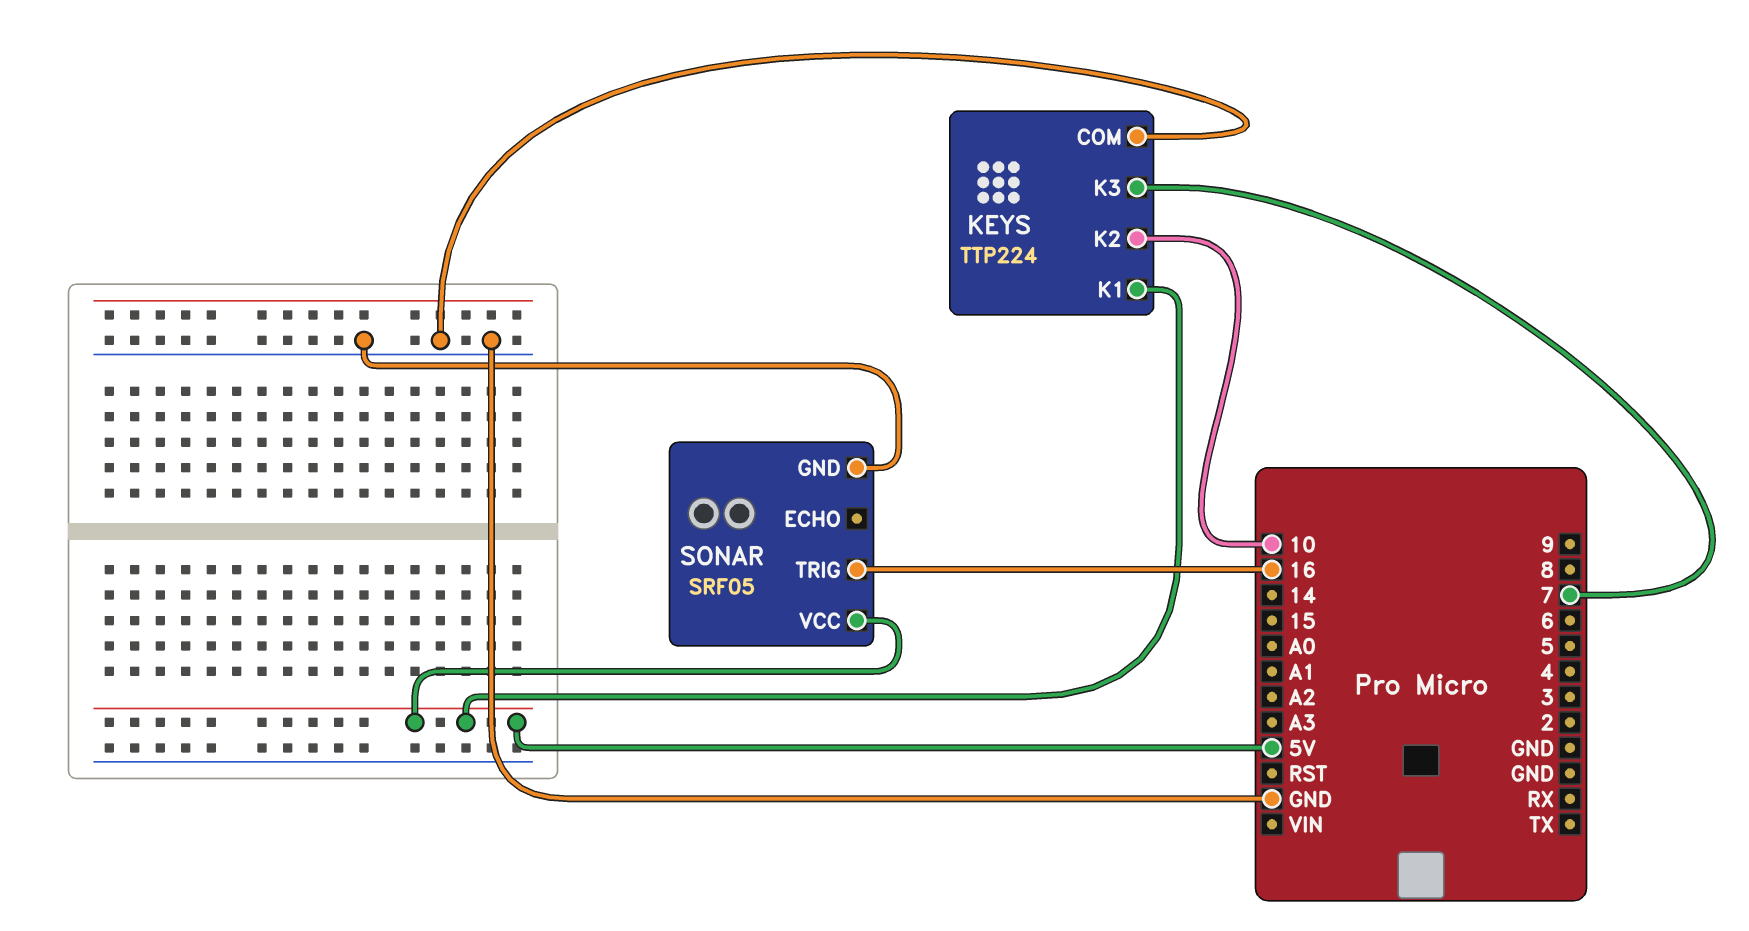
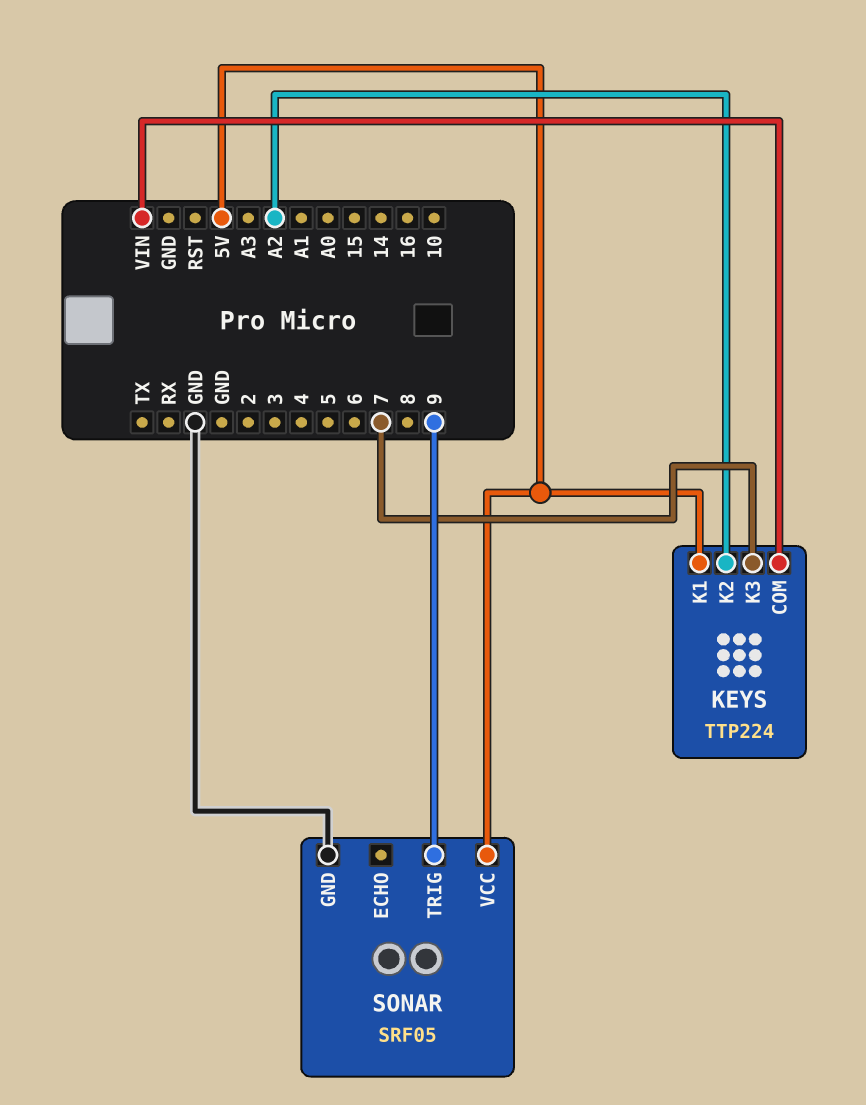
KEYS pin COM: GND -> VIN
KEYS pin K2: 10 -> A2
SONAR pin TRIG: 16 -> 9

